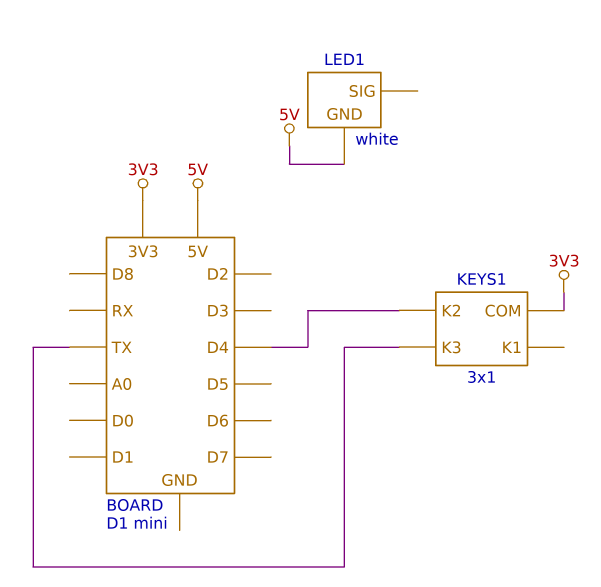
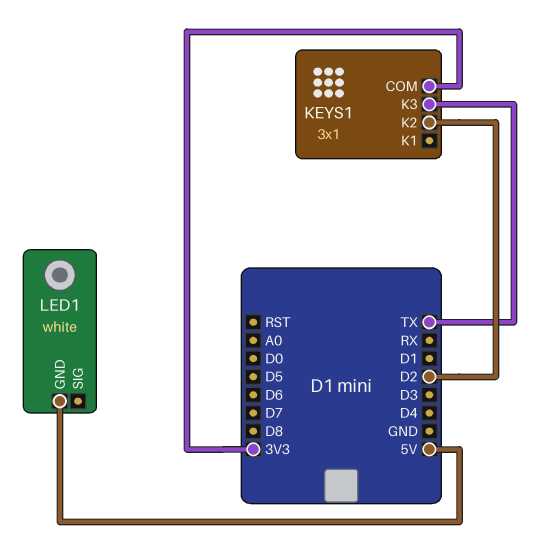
KEYS1 pin K2: D4 -> D2

